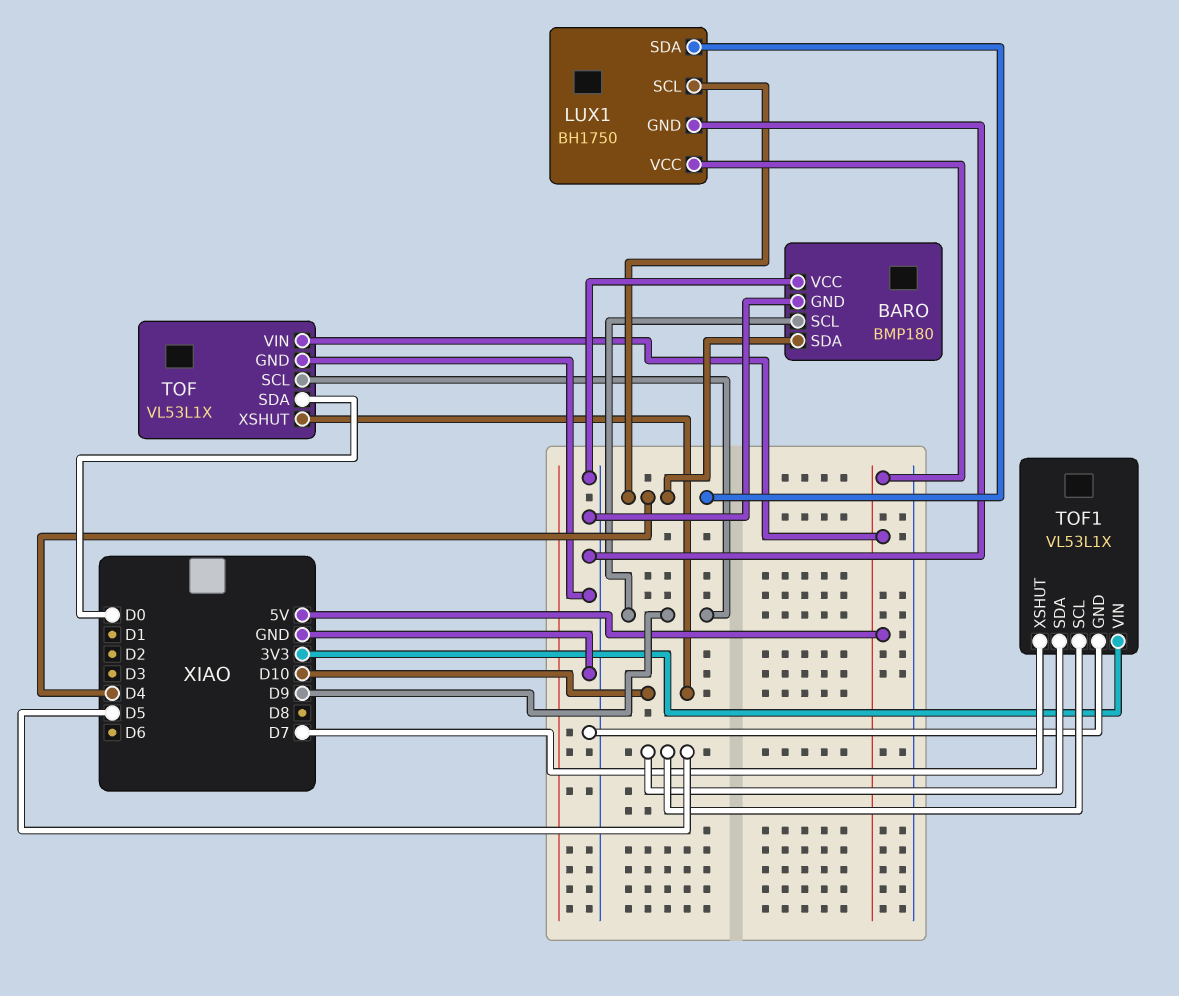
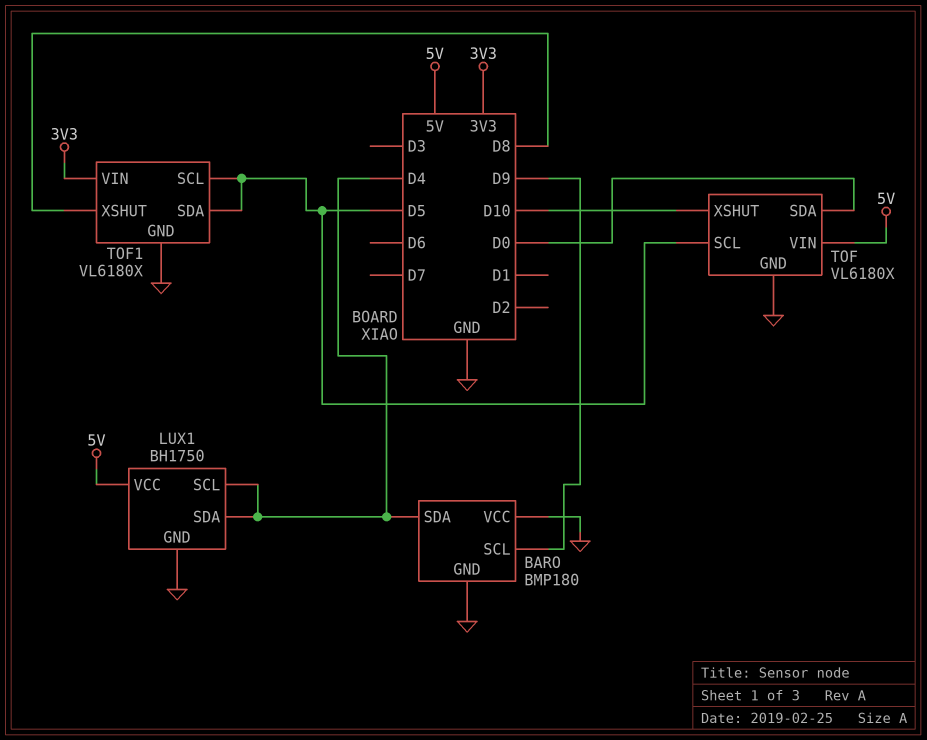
TOF: VL53L1X -> VL6180X
TOF pin SCL: D9 -> D5
TOF1: VL53L1X -> VL6180X
TOF1 pin XSHUT: D7 -> D8

